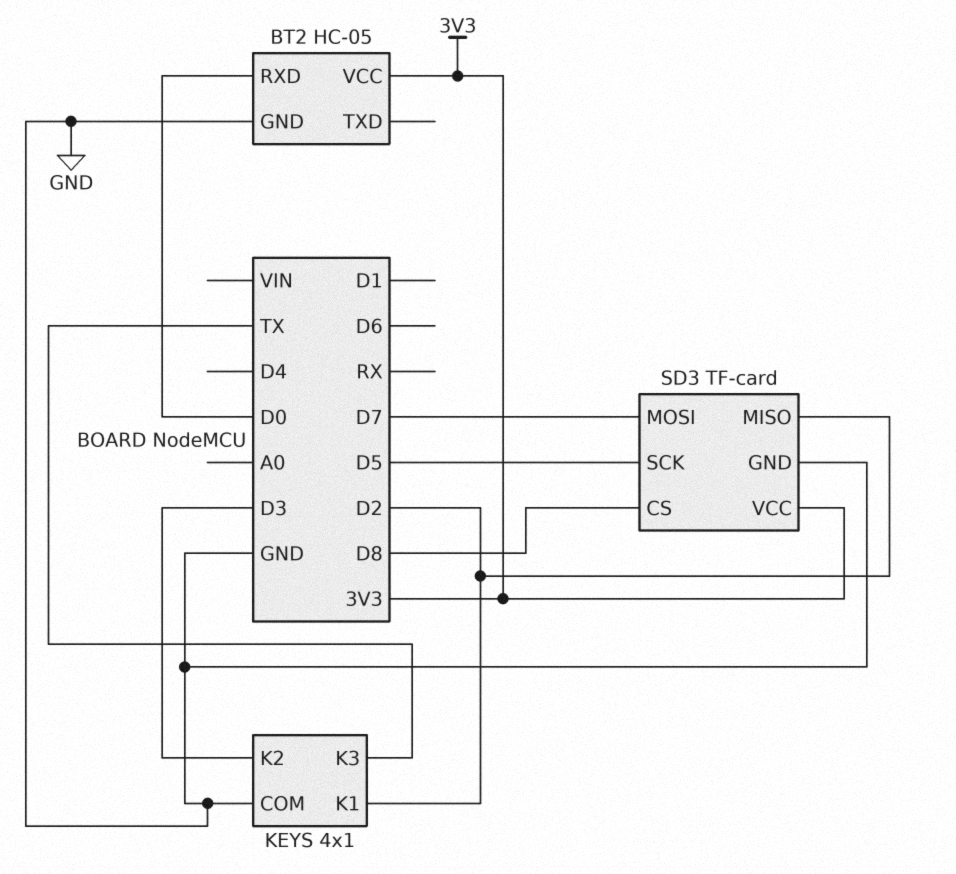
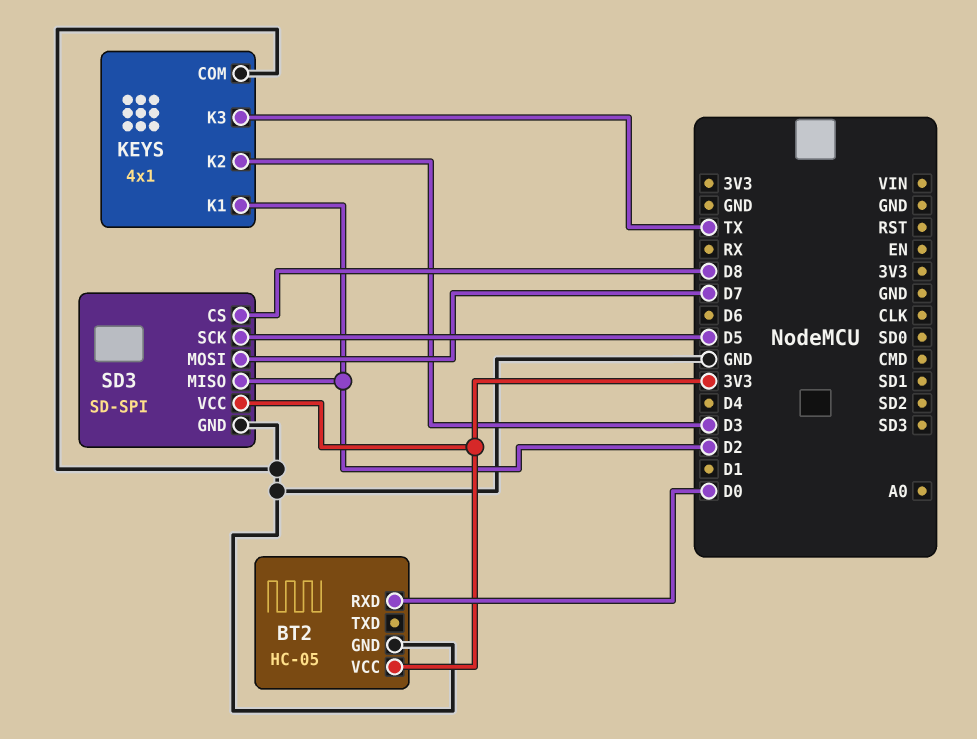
SD3: TF-card -> SD-SPI

